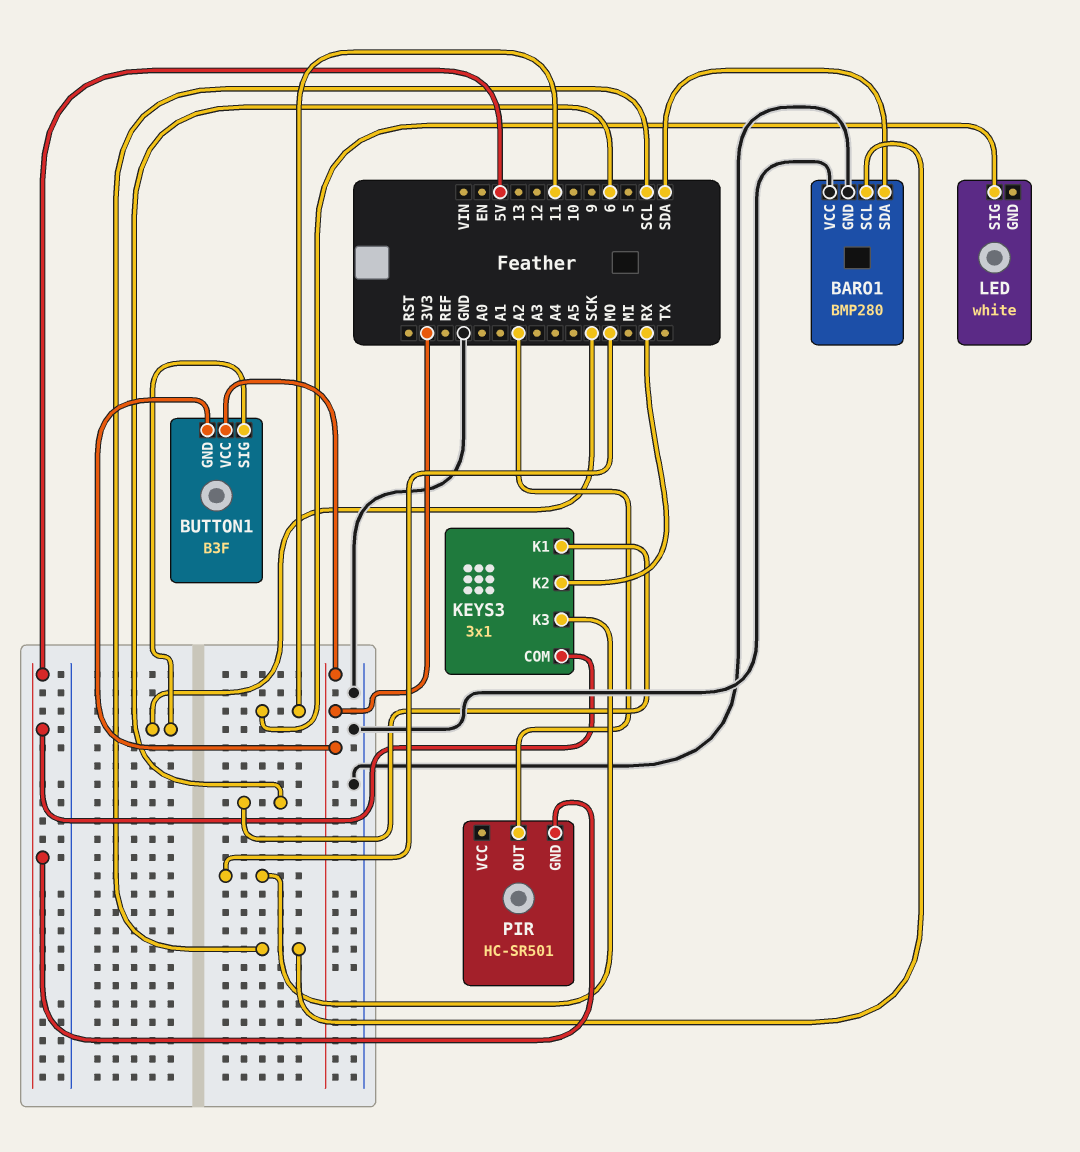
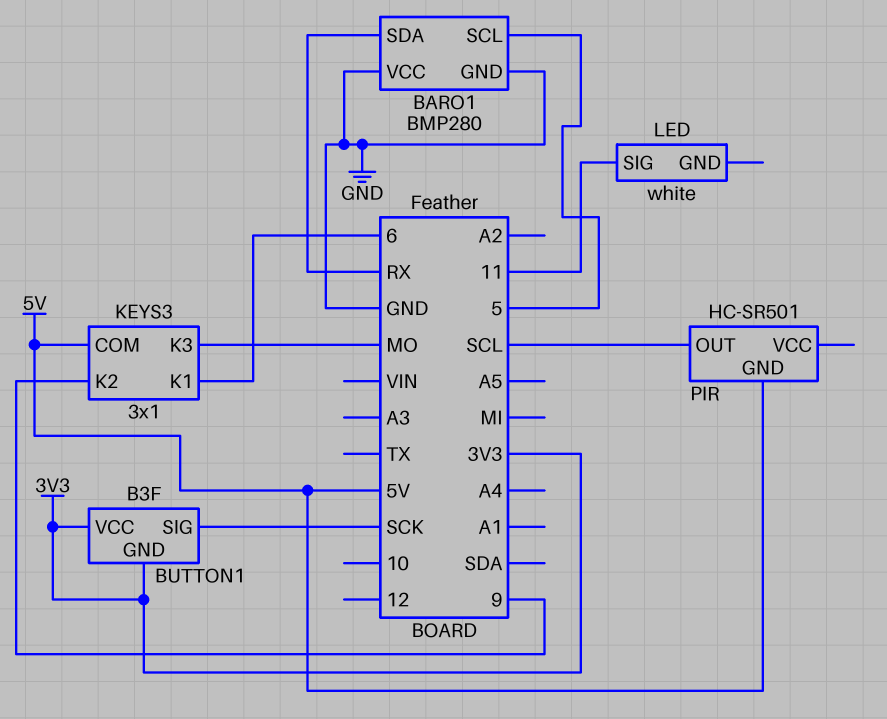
BARO1 pin SCL: SCL -> 5
BARO1 pin SDA: SDA -> RX
KEYS3 pin K2: RX -> 9
PIR pin OUT: A2 -> SCL

